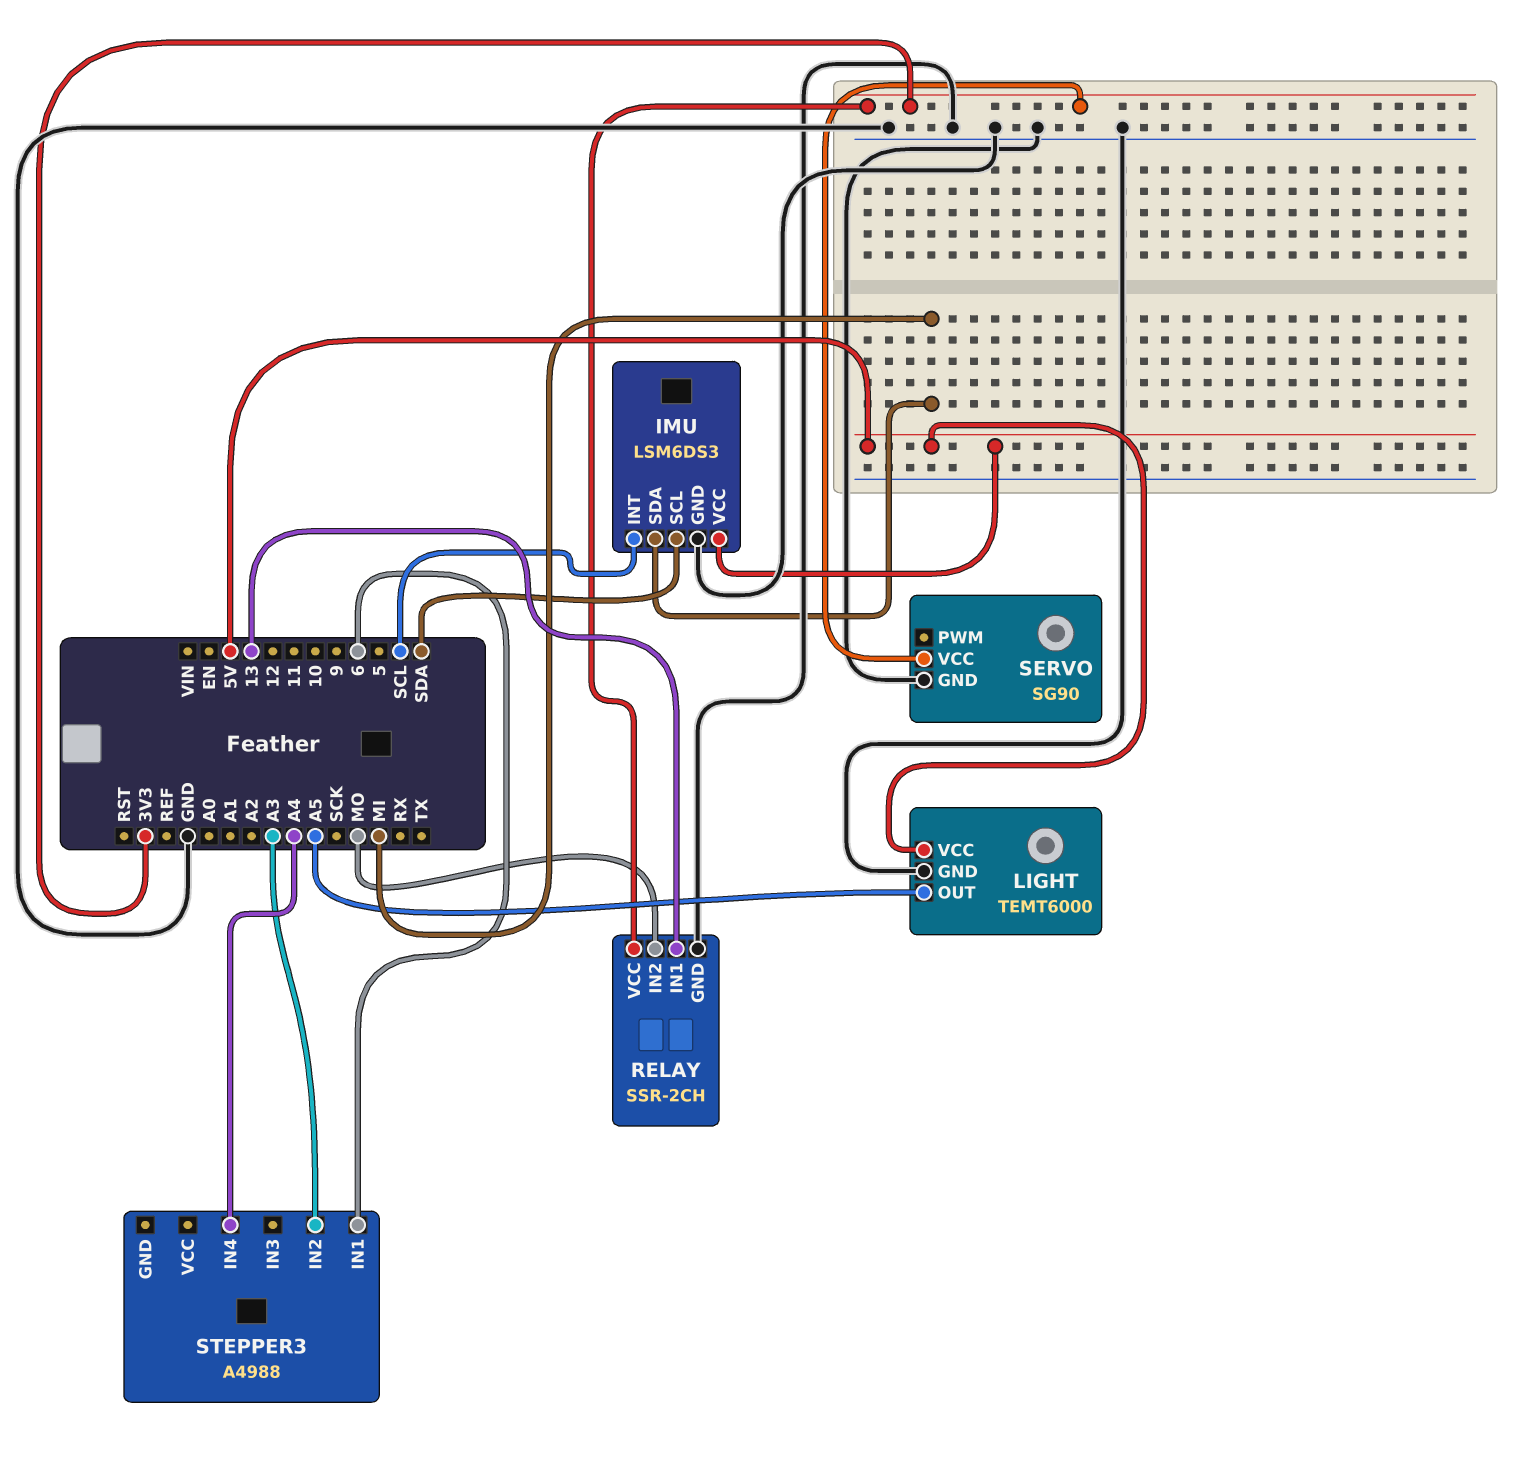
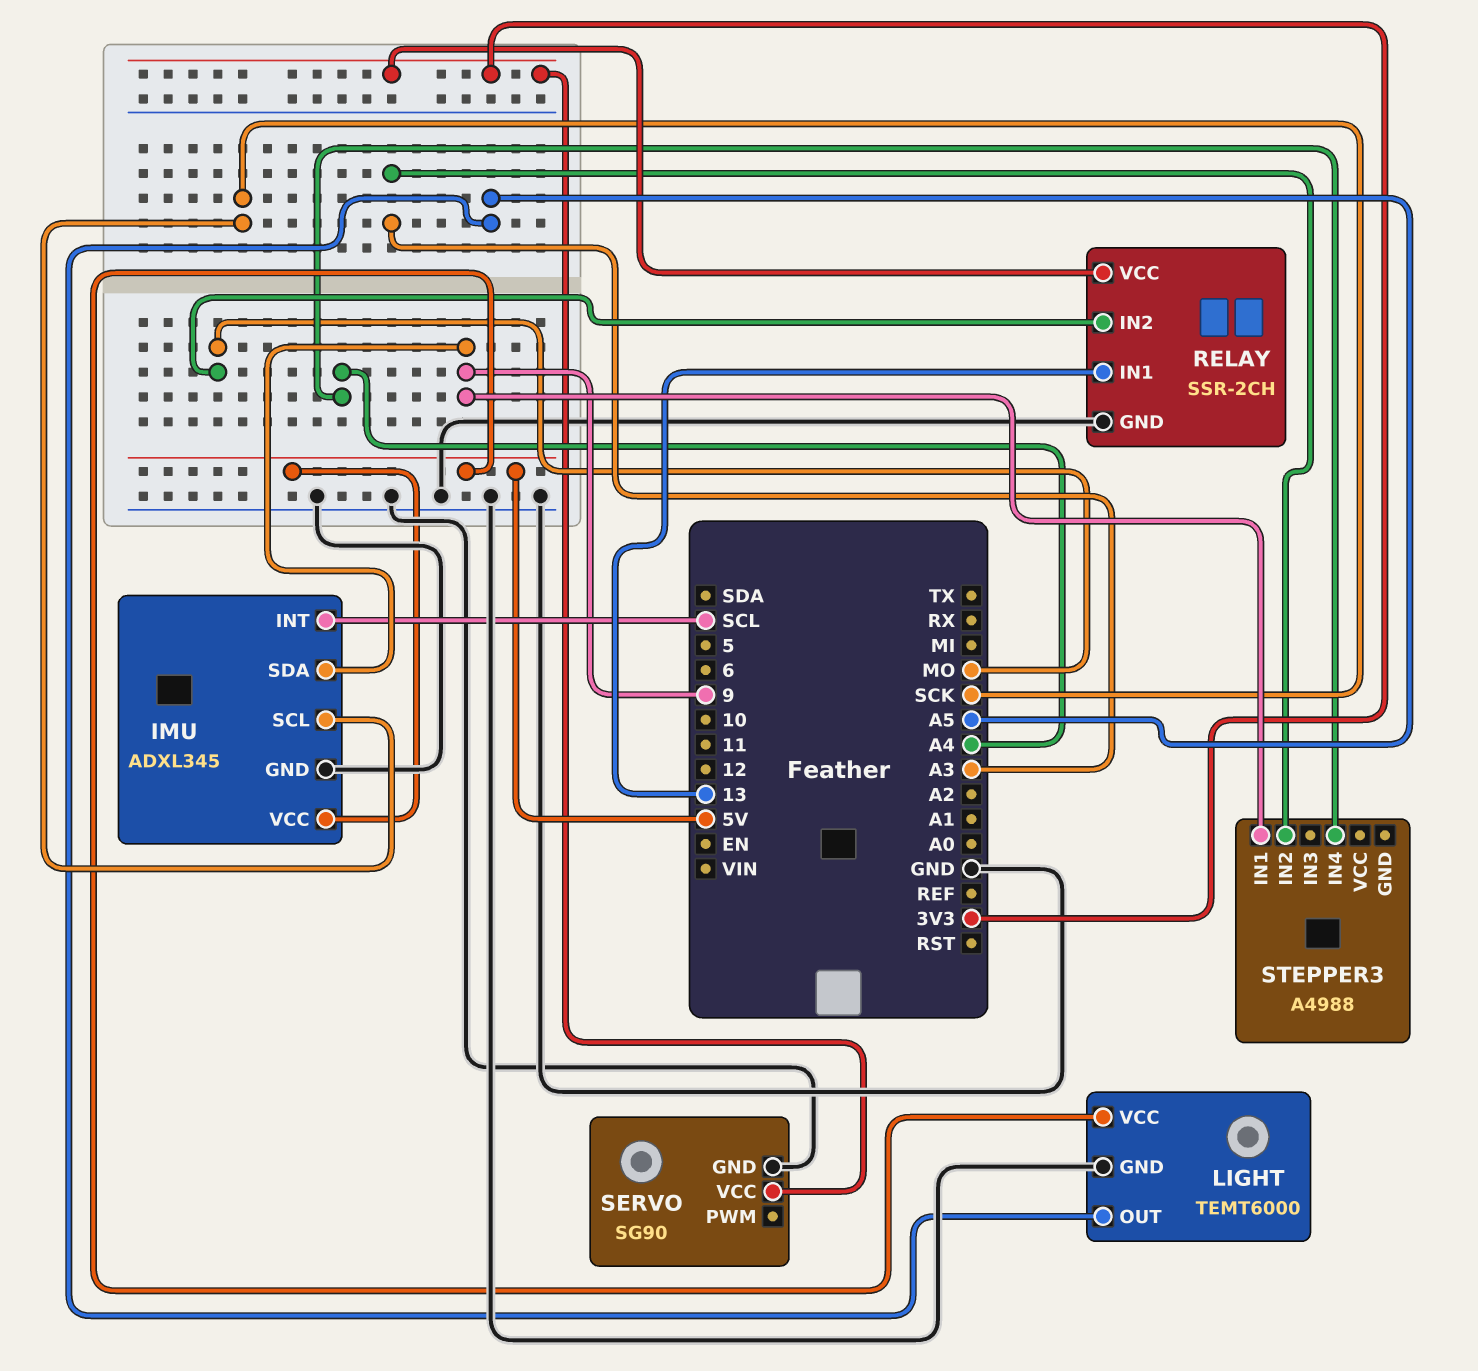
IMU: LSM6DS3 -> ADXL345
IMU pin SCL: SDA -> SCK
IMU pin SDA: MI -> 9
STEPPER3 pin IN1: 6 -> 9

